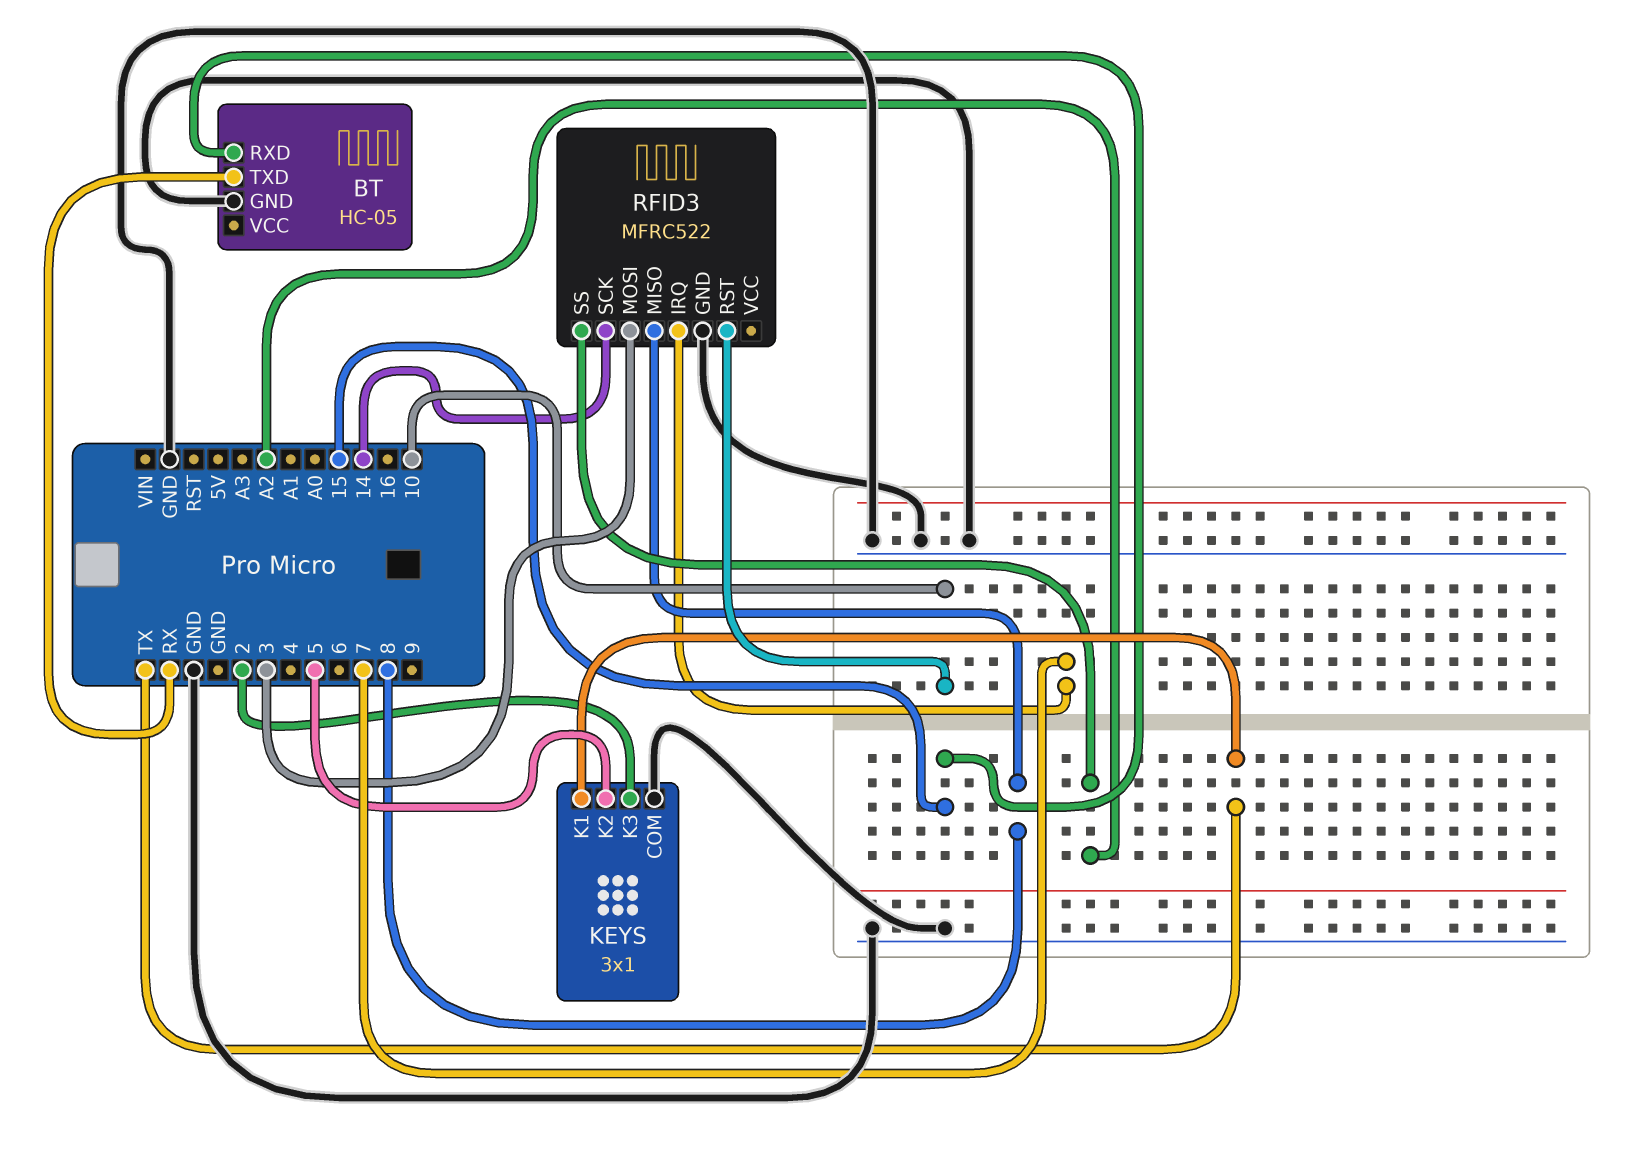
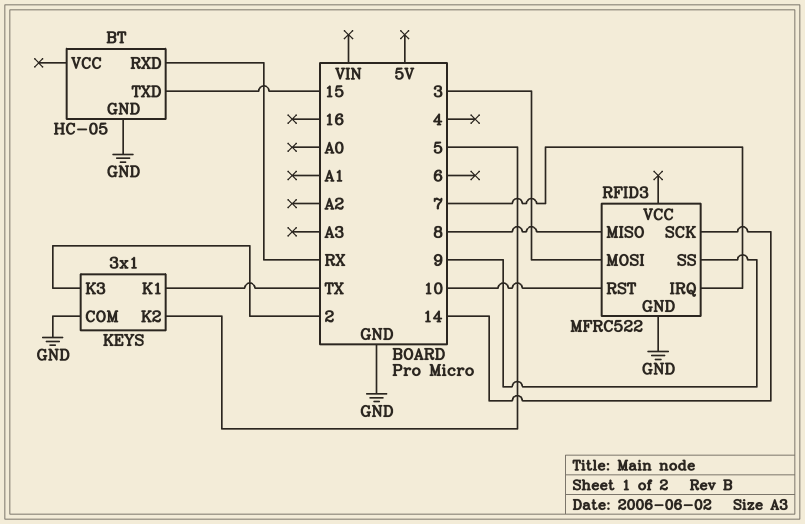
BT pin RXD: 15 -> RX
BT pin TXD: RX -> 15
RFID3 pin SS: A2 -> 9

